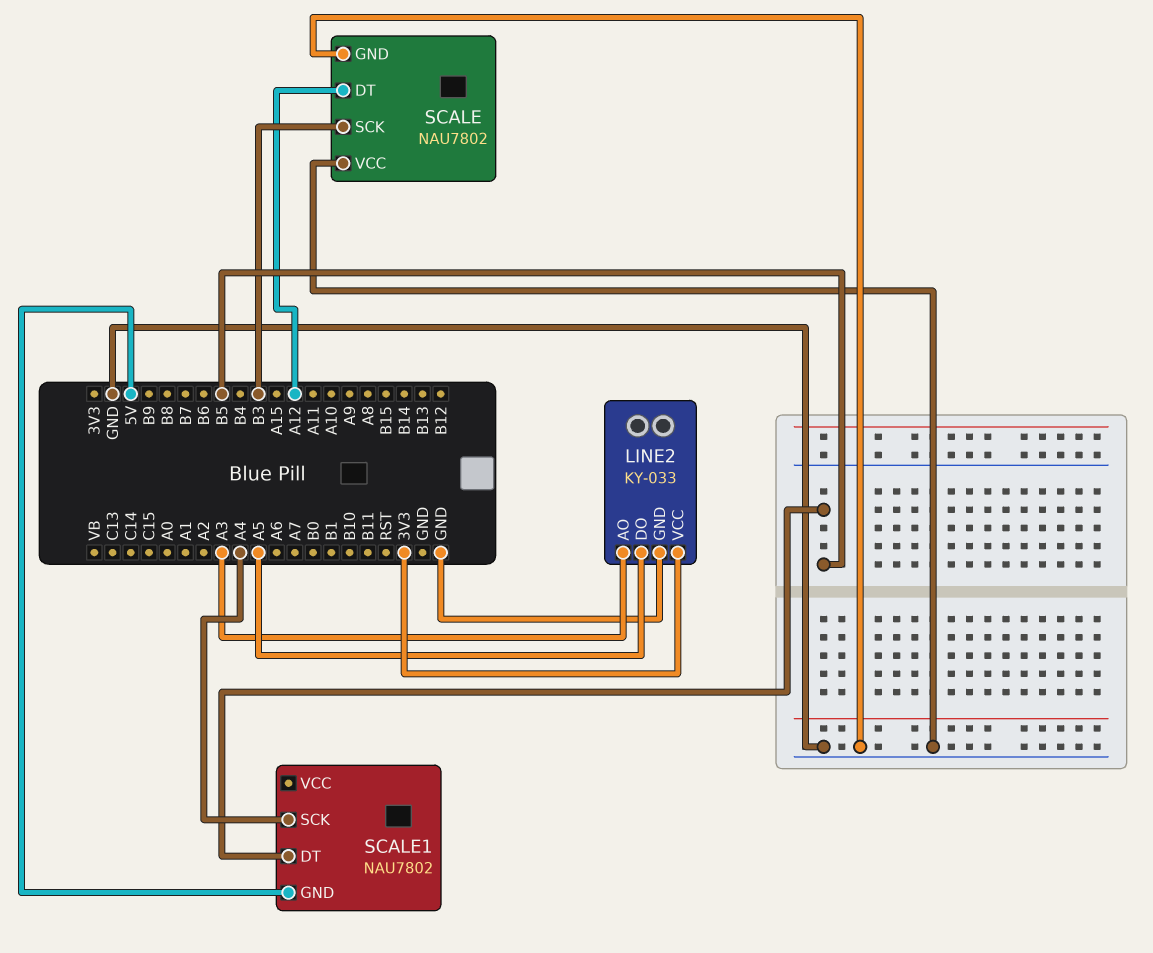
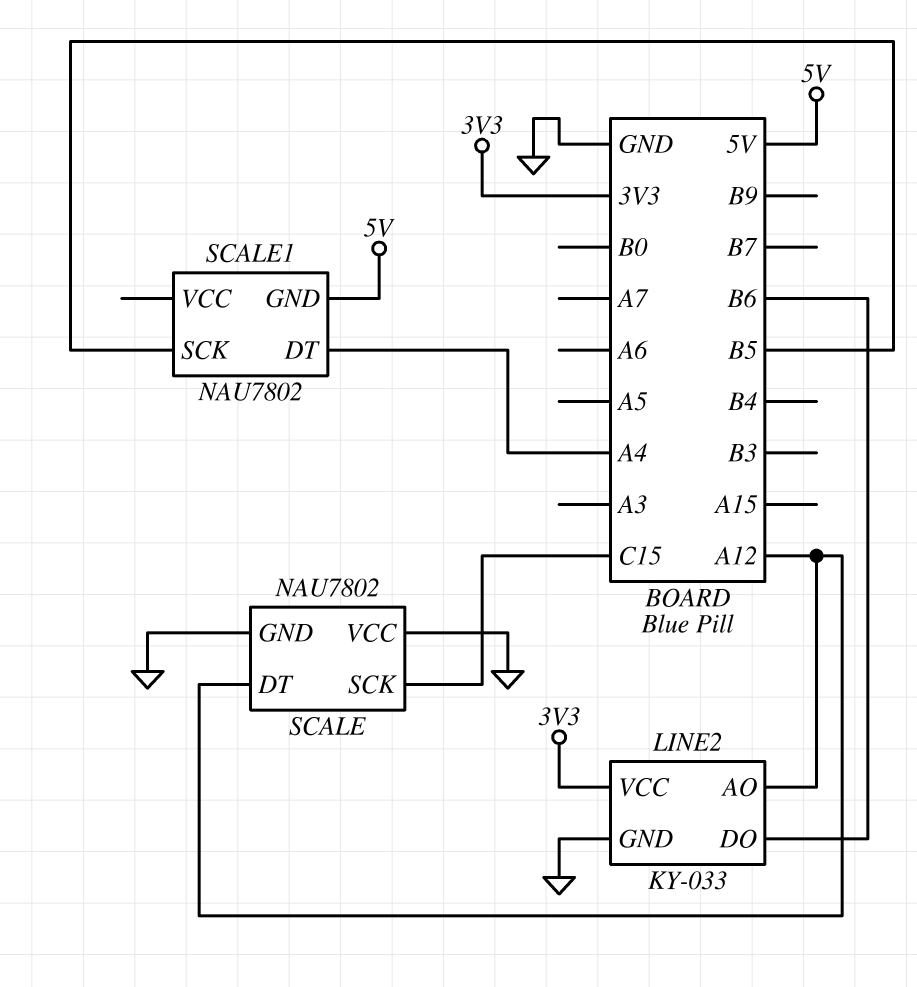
LINE2 pin AO: A3 -> A12
LINE2 pin DO: A5 -> B6
SCALE pin SCK: B3 -> C15
SCALE1 pin DT: B5 -> A4
SCALE1 pin SCK: A4 -> B5

